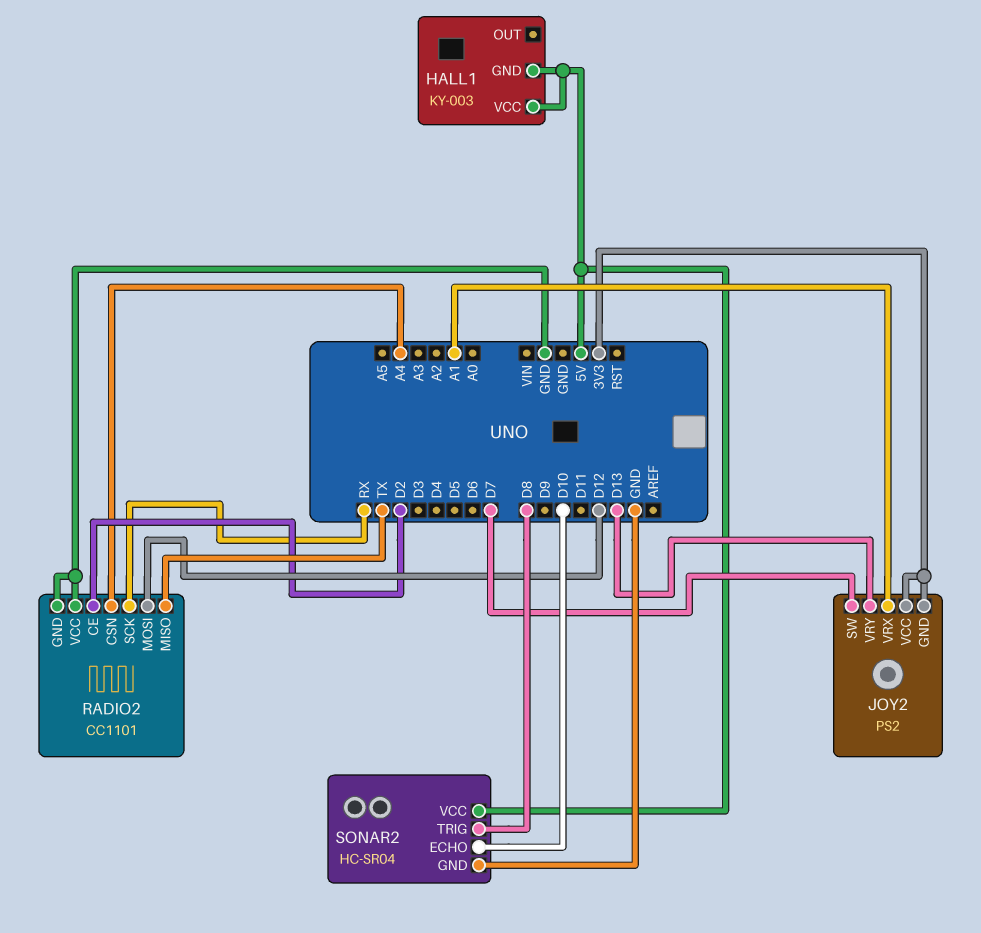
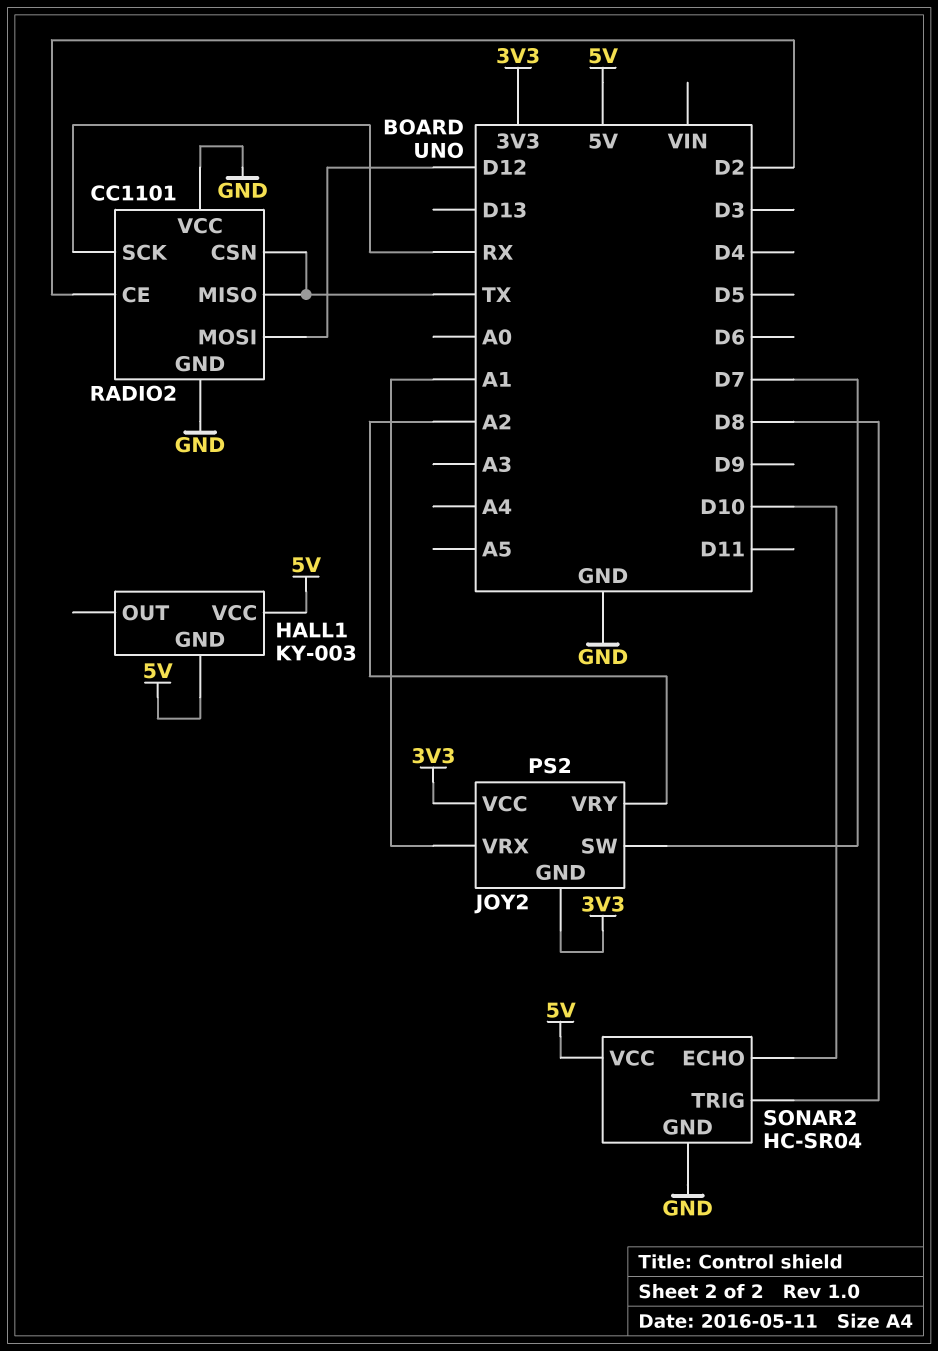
JOY2 pin VRY: D13 -> A2
RADIO2 pin CSN: A4 -> TX

